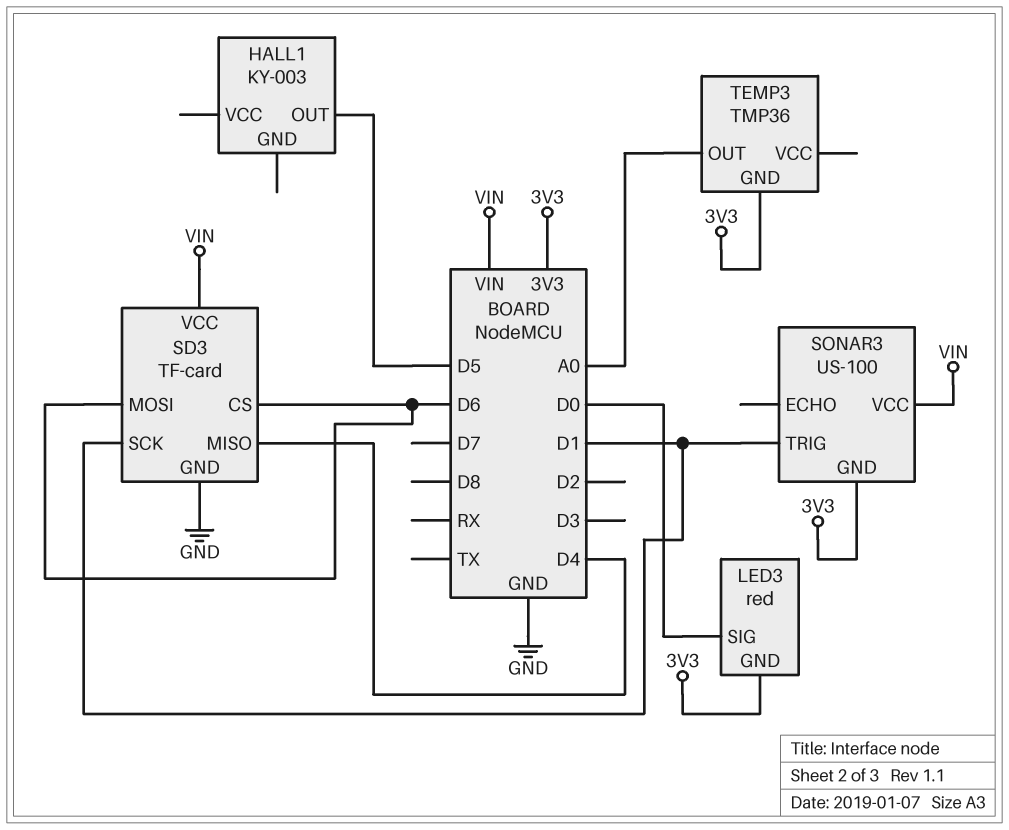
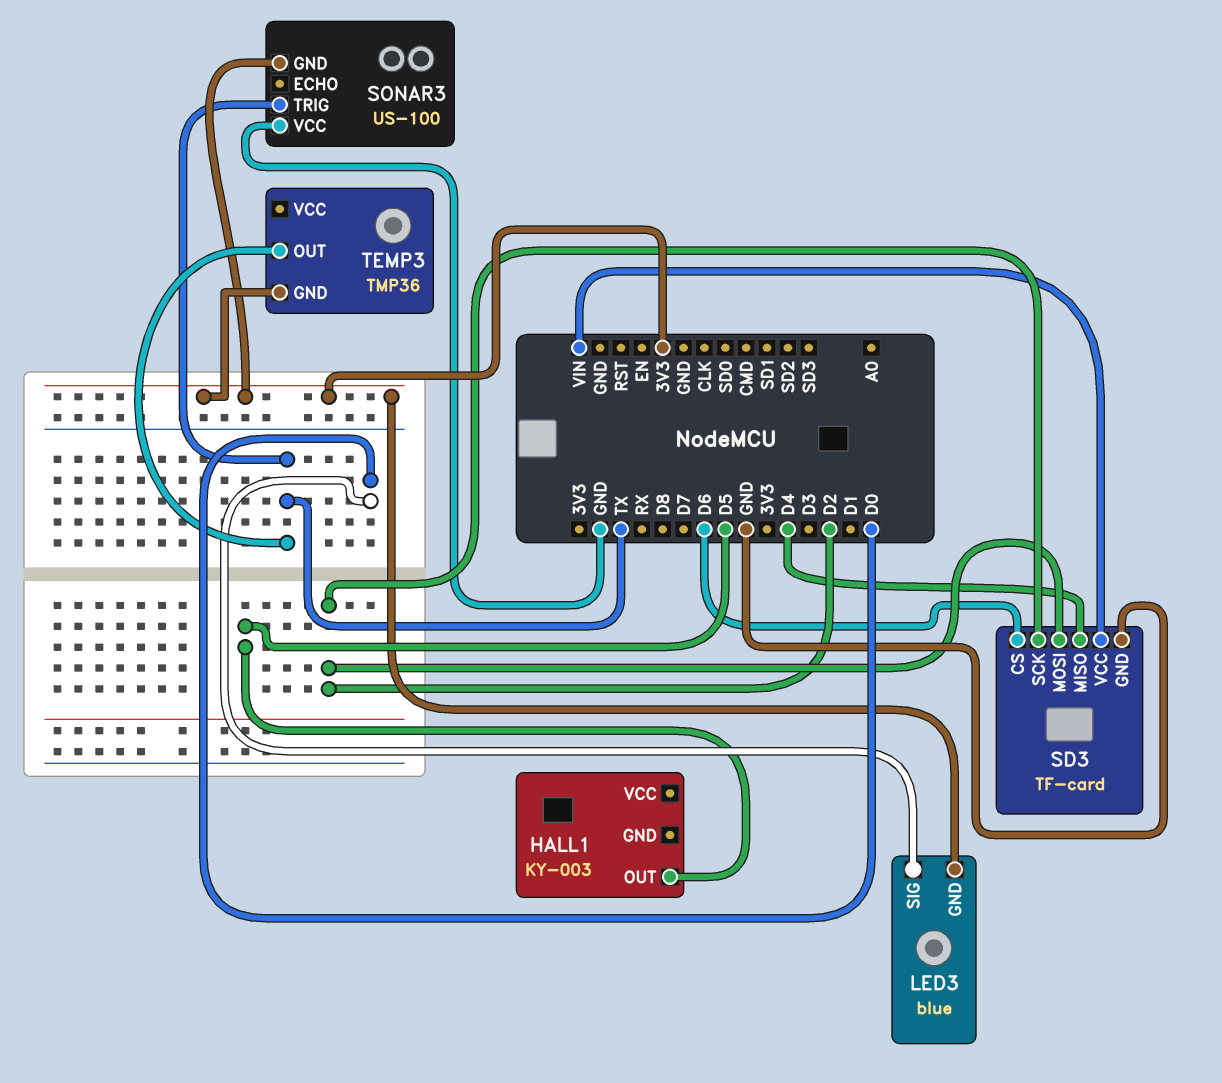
LED3: red -> blue
SD3 pin MOSI: D6 -> D2
SD3 pin SCK: D1 -> D2
SONAR3 pin TRIG: D1 -> TX
SONAR3 pin VCC: VIN -> GND
TEMP3 pin OUT: A0 -> TX

